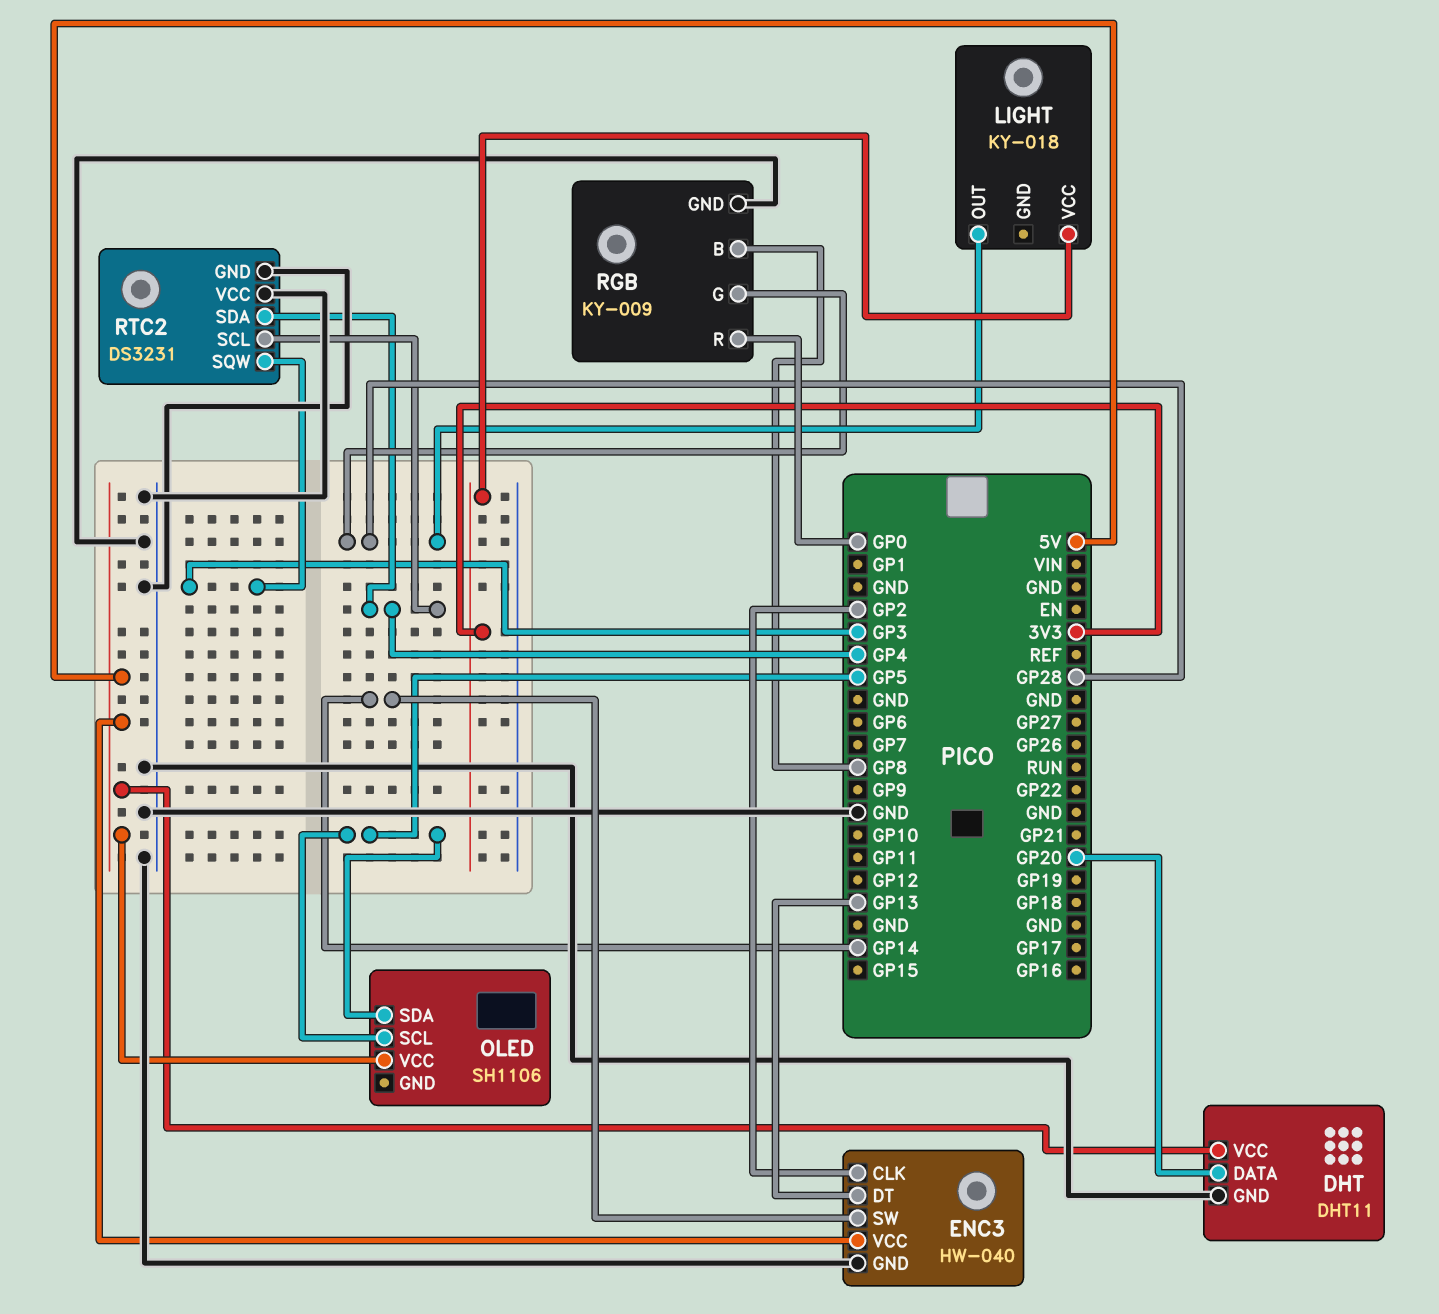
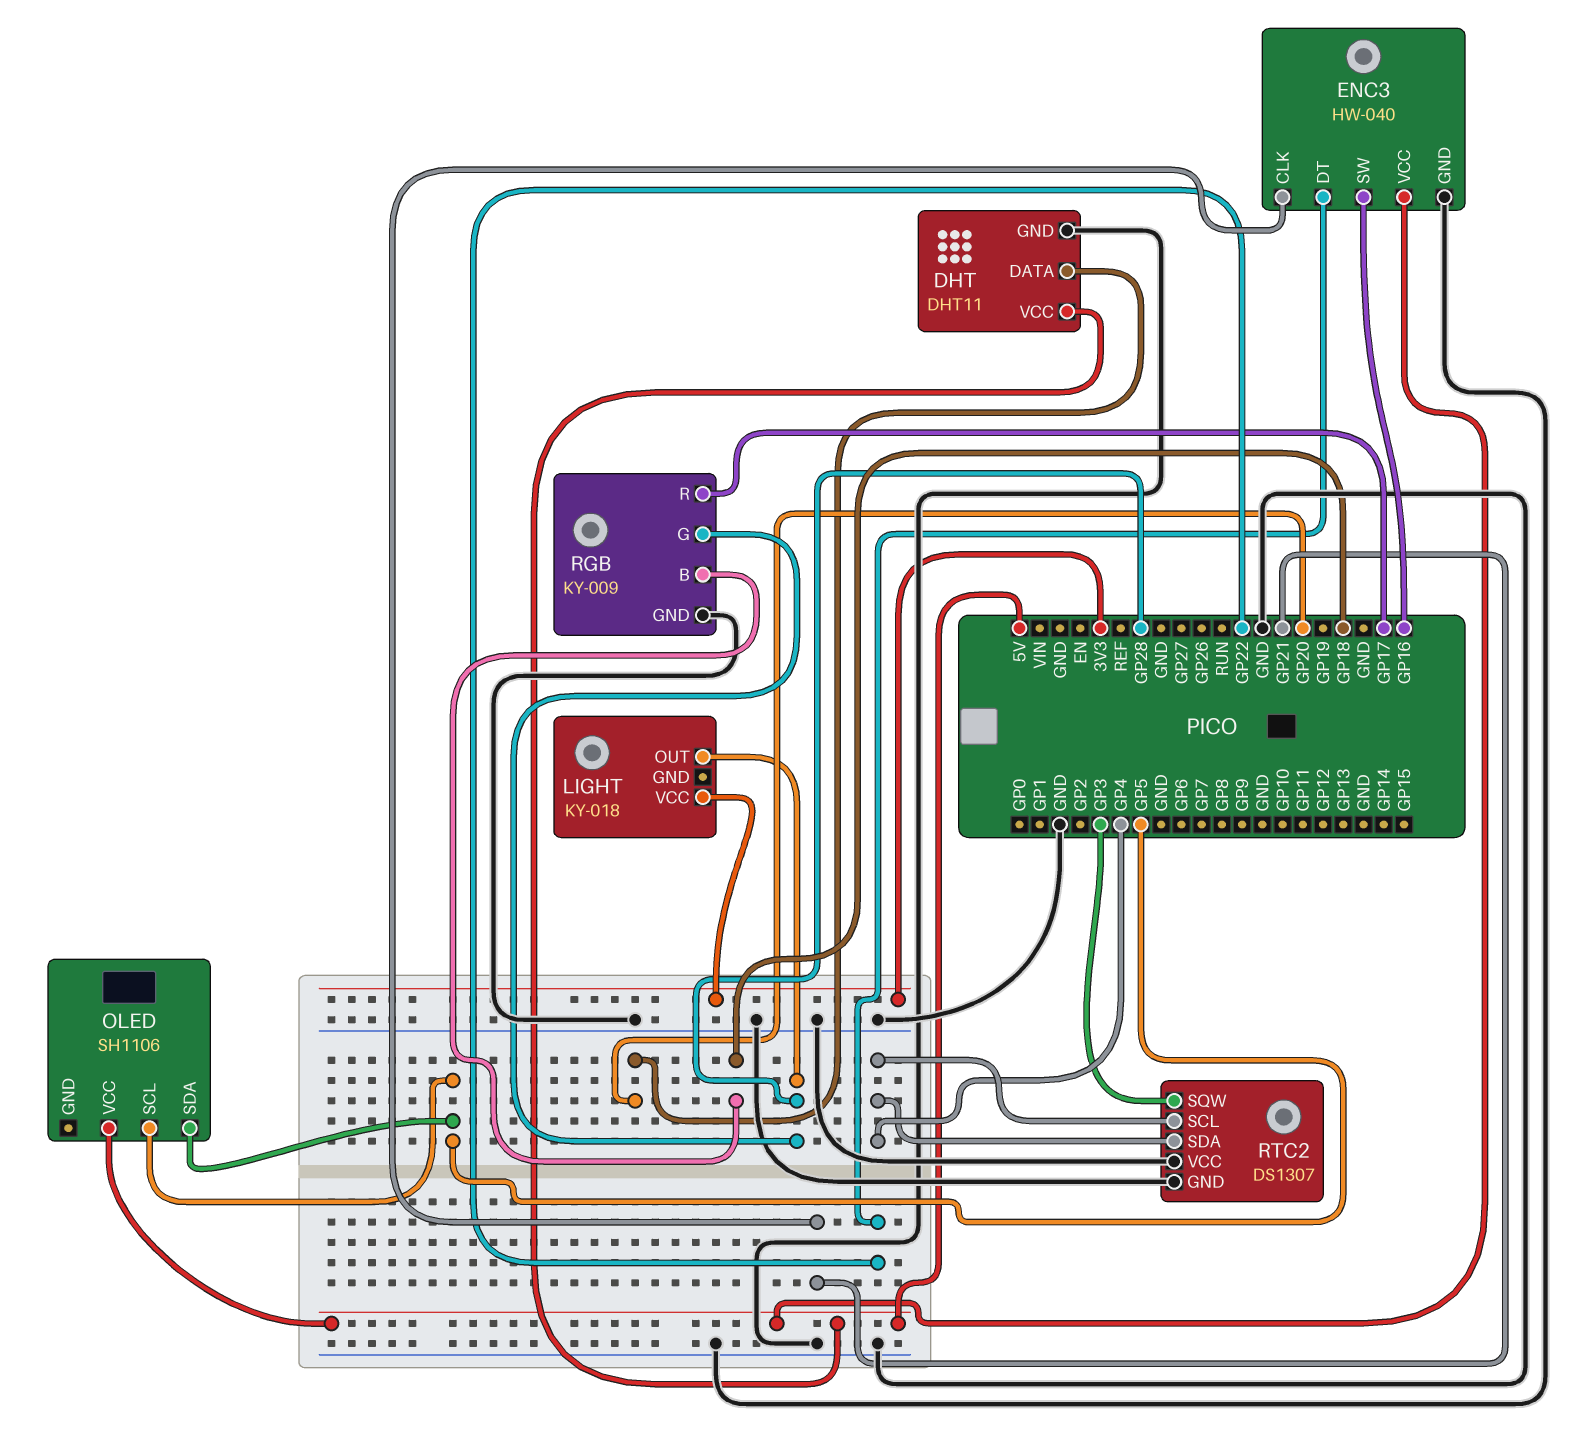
ENC3 pin CLK: GP2 -> GP21
ENC3 pin DT: GP13 -> GP22
ENC3 pin SW: GP14 -> GP16
RGB pin B: GP8 -> GP18
RGB pin R: GP0 -> GP17
RTC2: DS3231 -> DS1307

